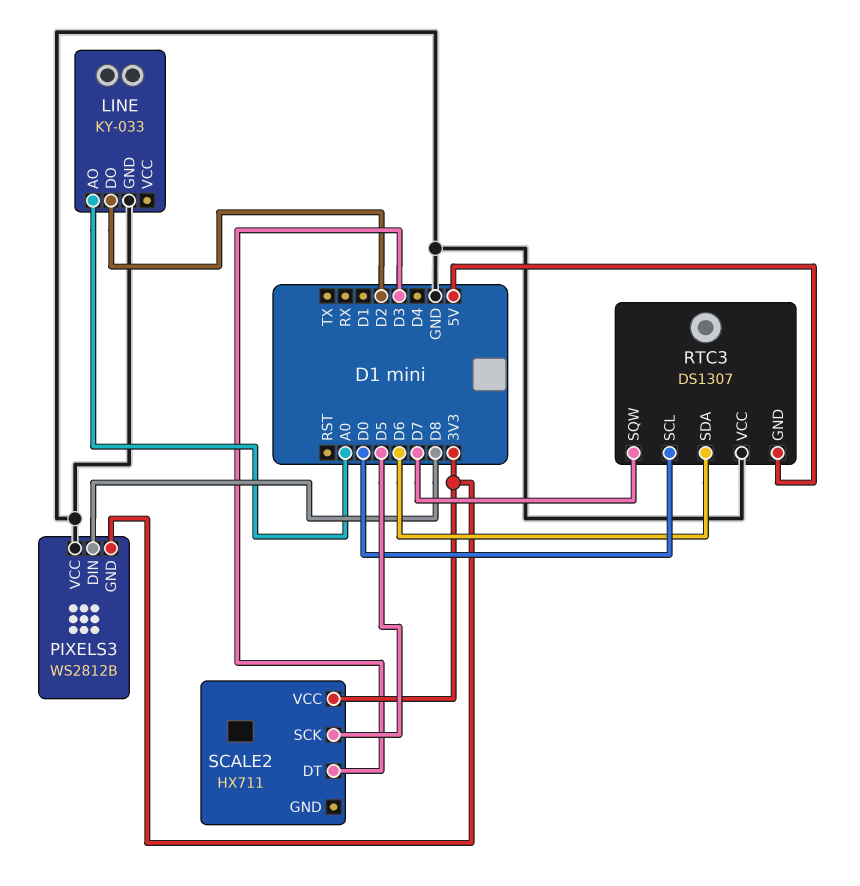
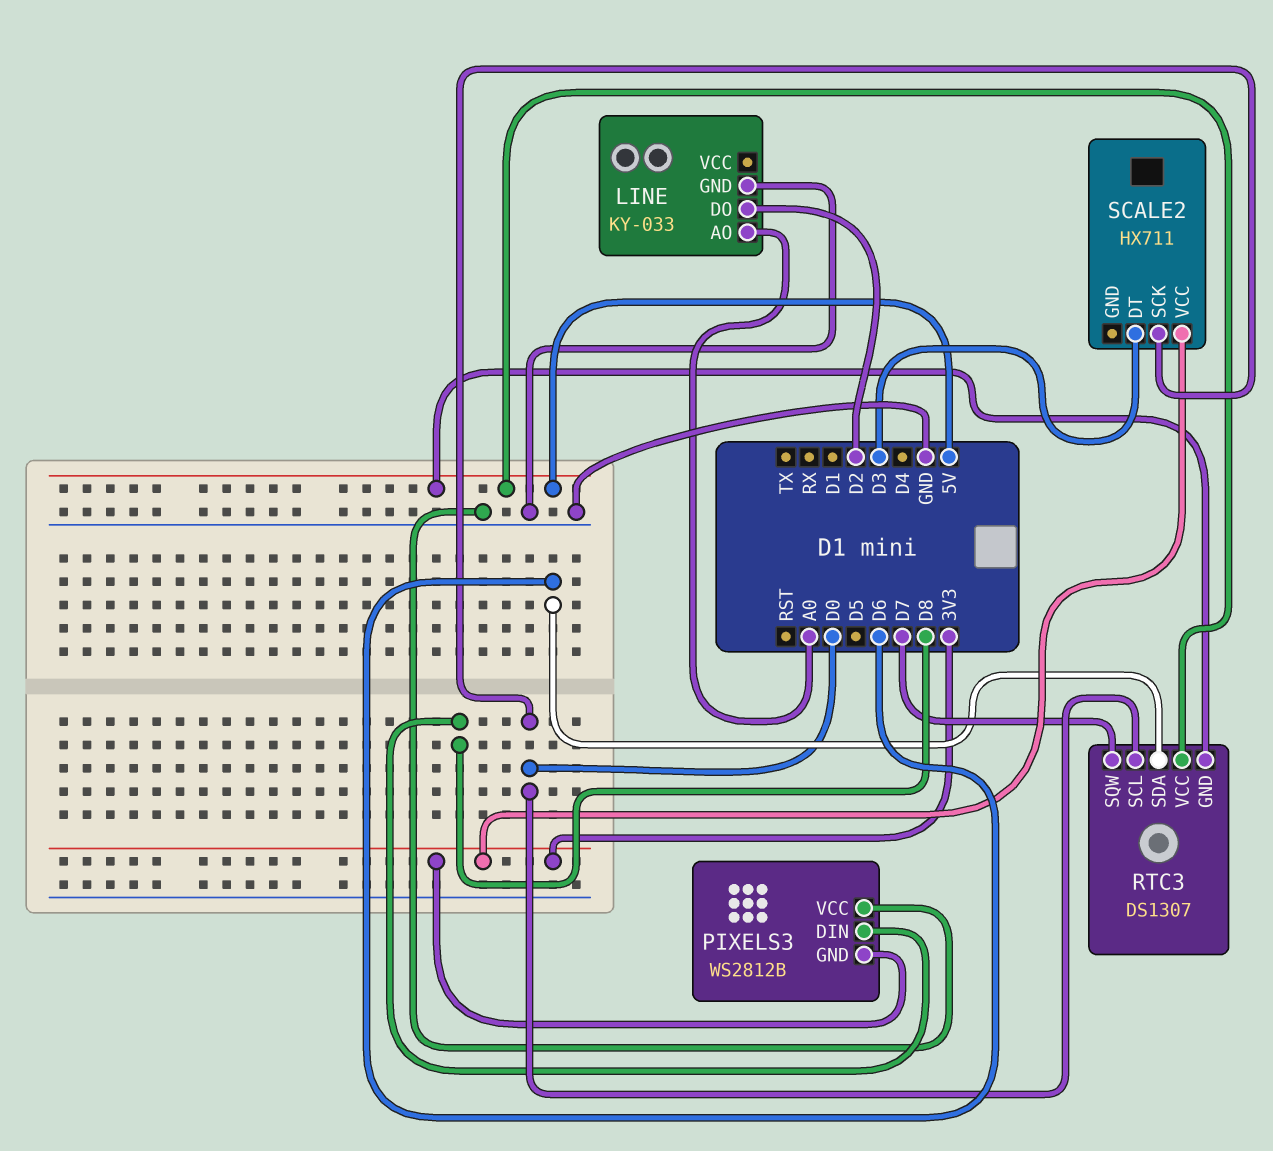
RTC3 pin VCC: GND -> 5V
SCALE2 pin SCK: D5 -> D0

